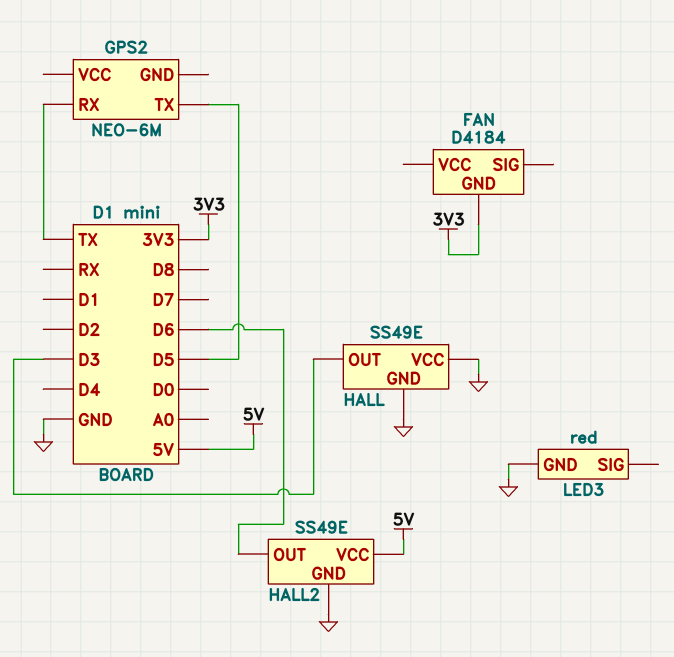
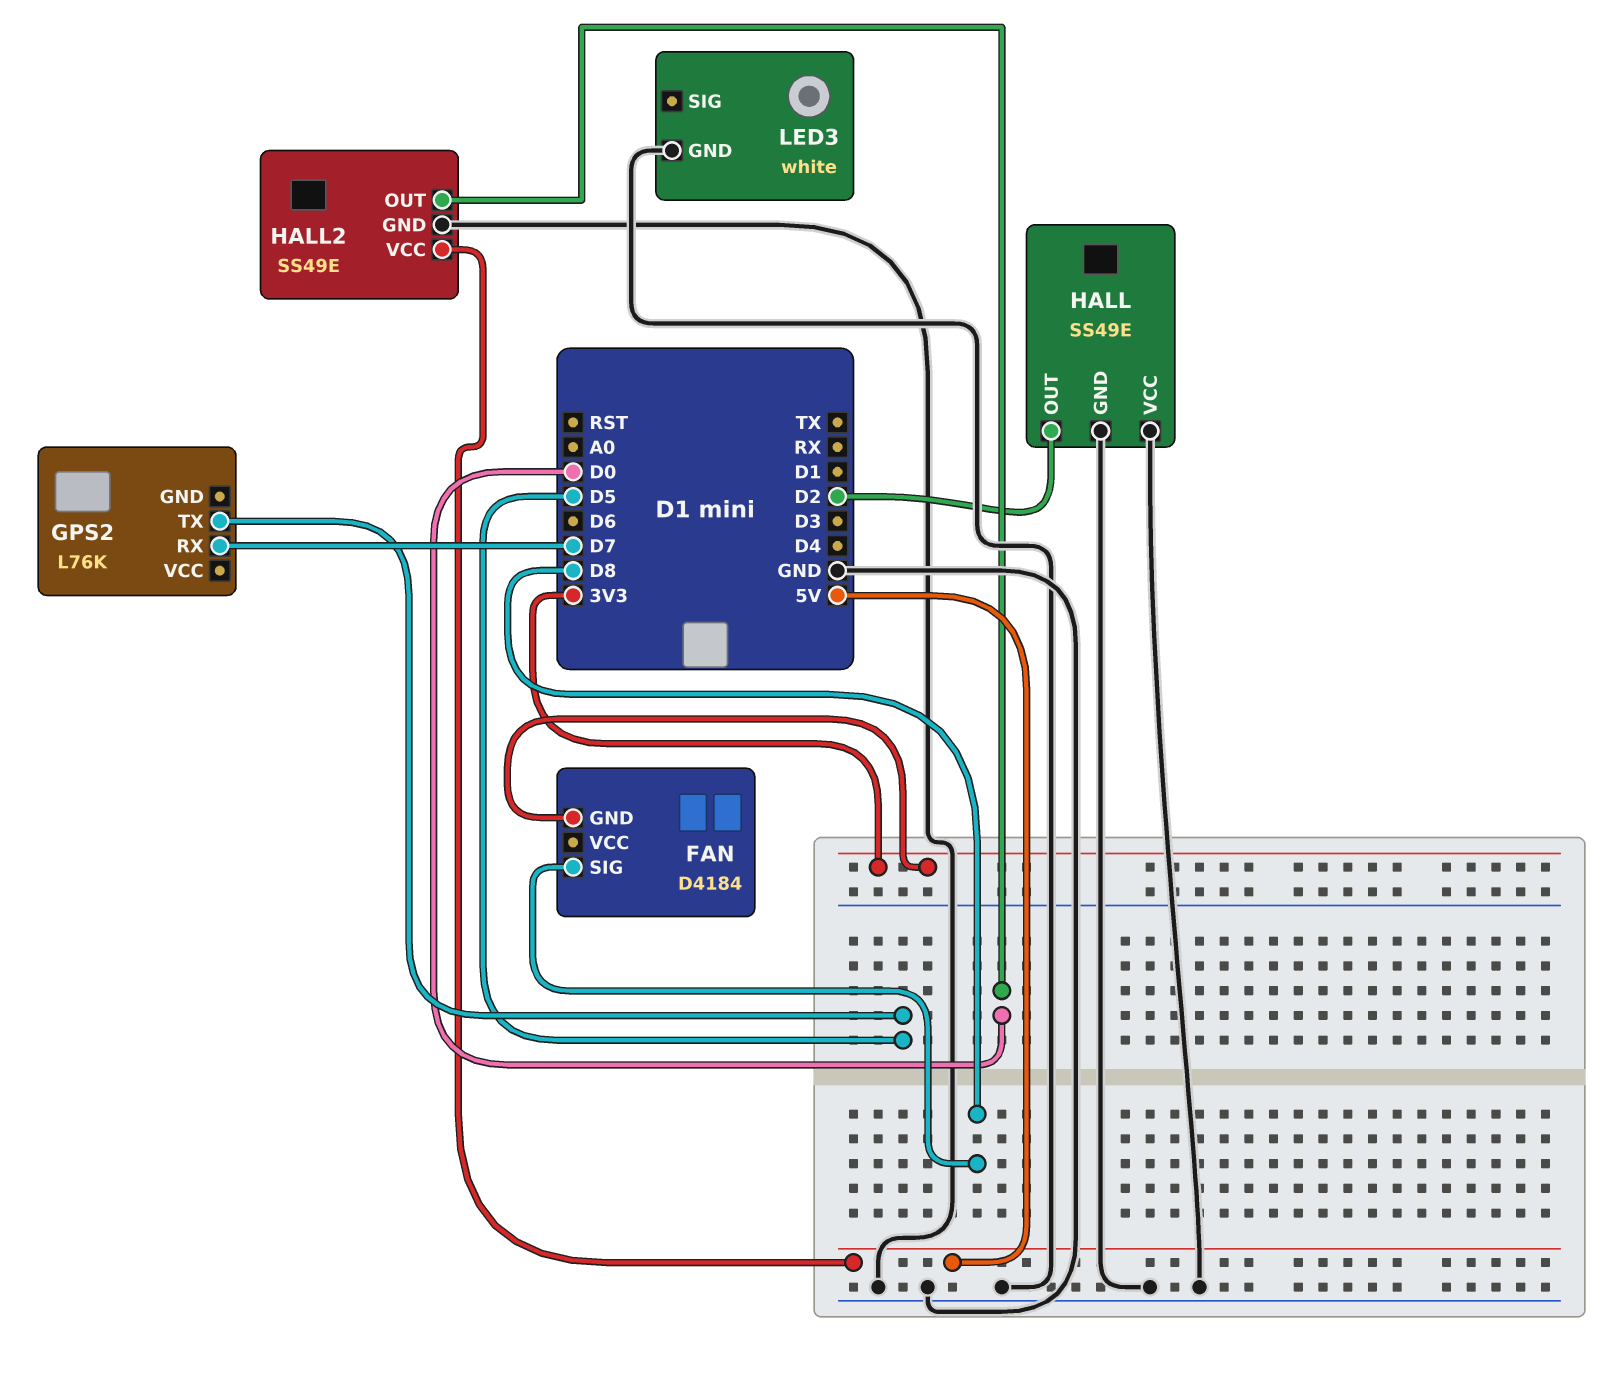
FAN pin SIG: none -> D8
GPS2: NEO-6M -> L76K
GPS2 pin RX: TX -> D7
HALL pin OUT: D3 -> D2
HALL2 pin OUT: D6 -> D0
LED3: red -> white

